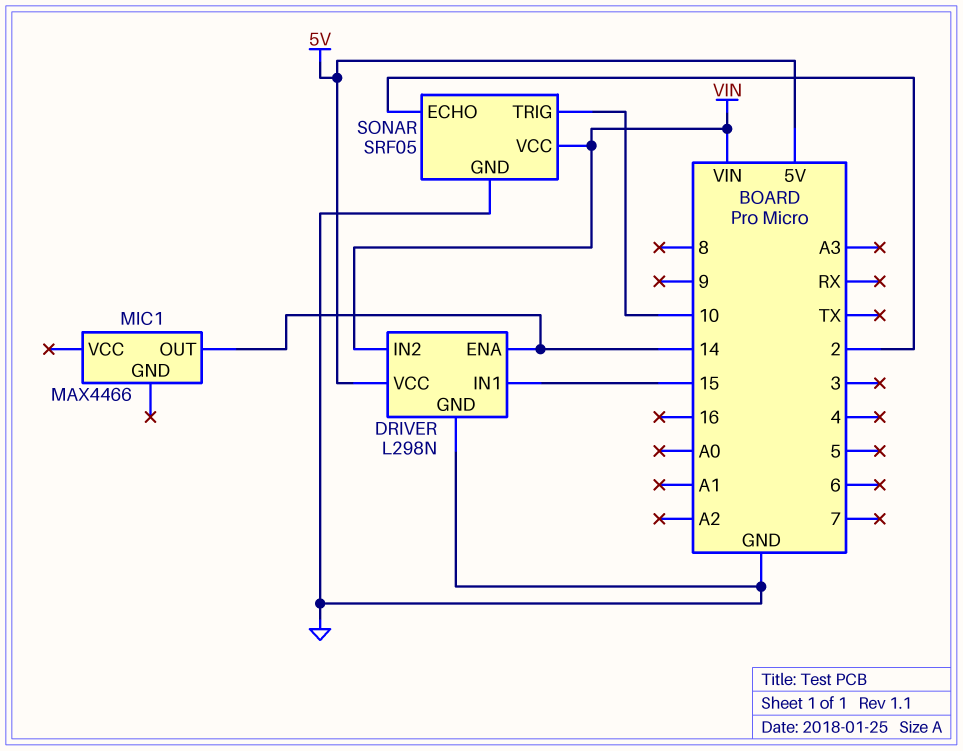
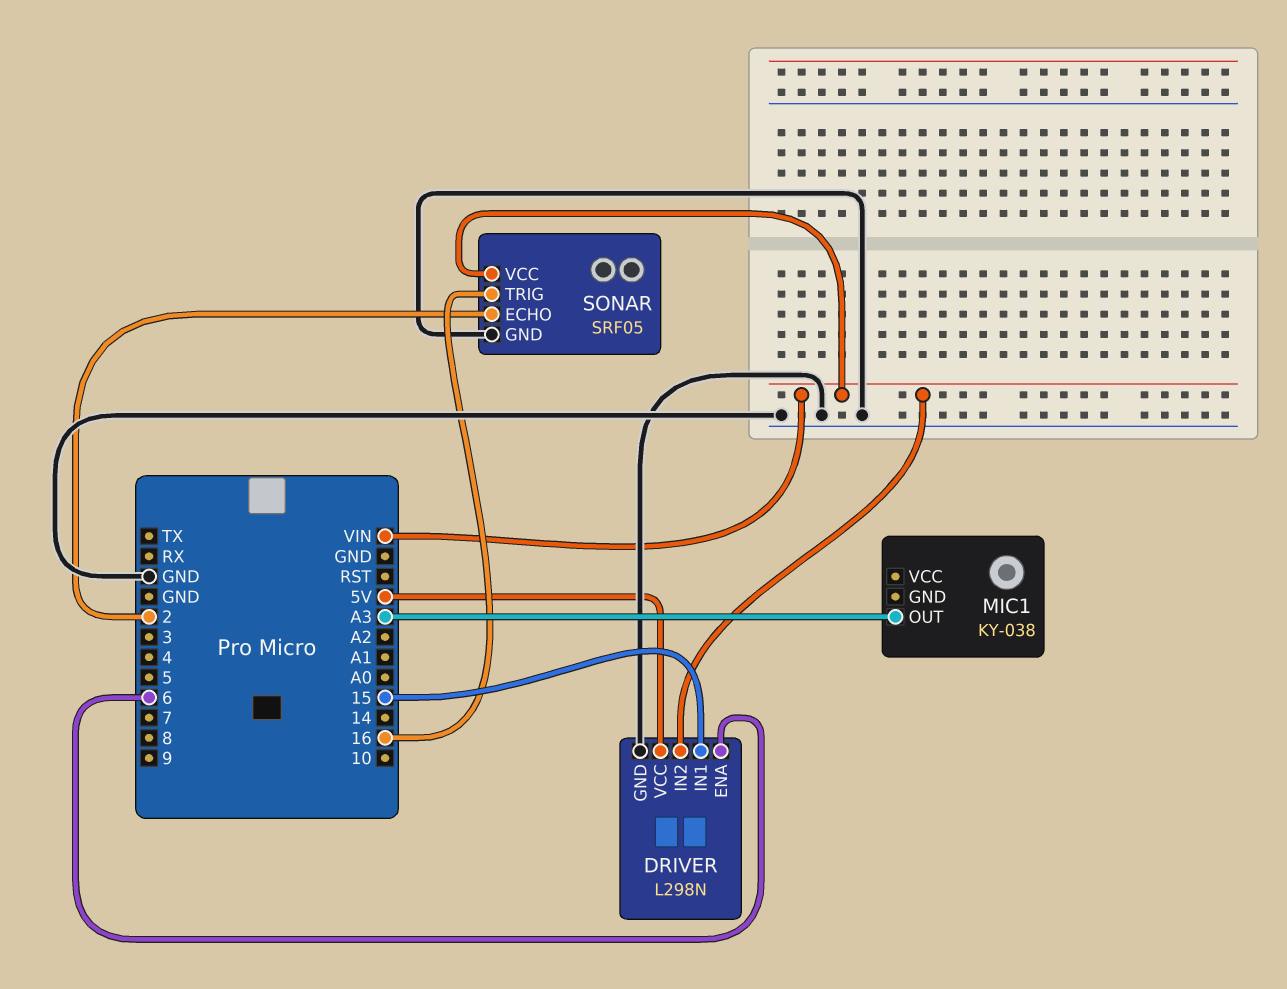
DRIVER pin ENA: 14 -> 6
MIC1: MAX4466 -> KY-038
MIC1 pin OUT: 14 -> A3
SONAR pin TRIG: 10 -> 16

